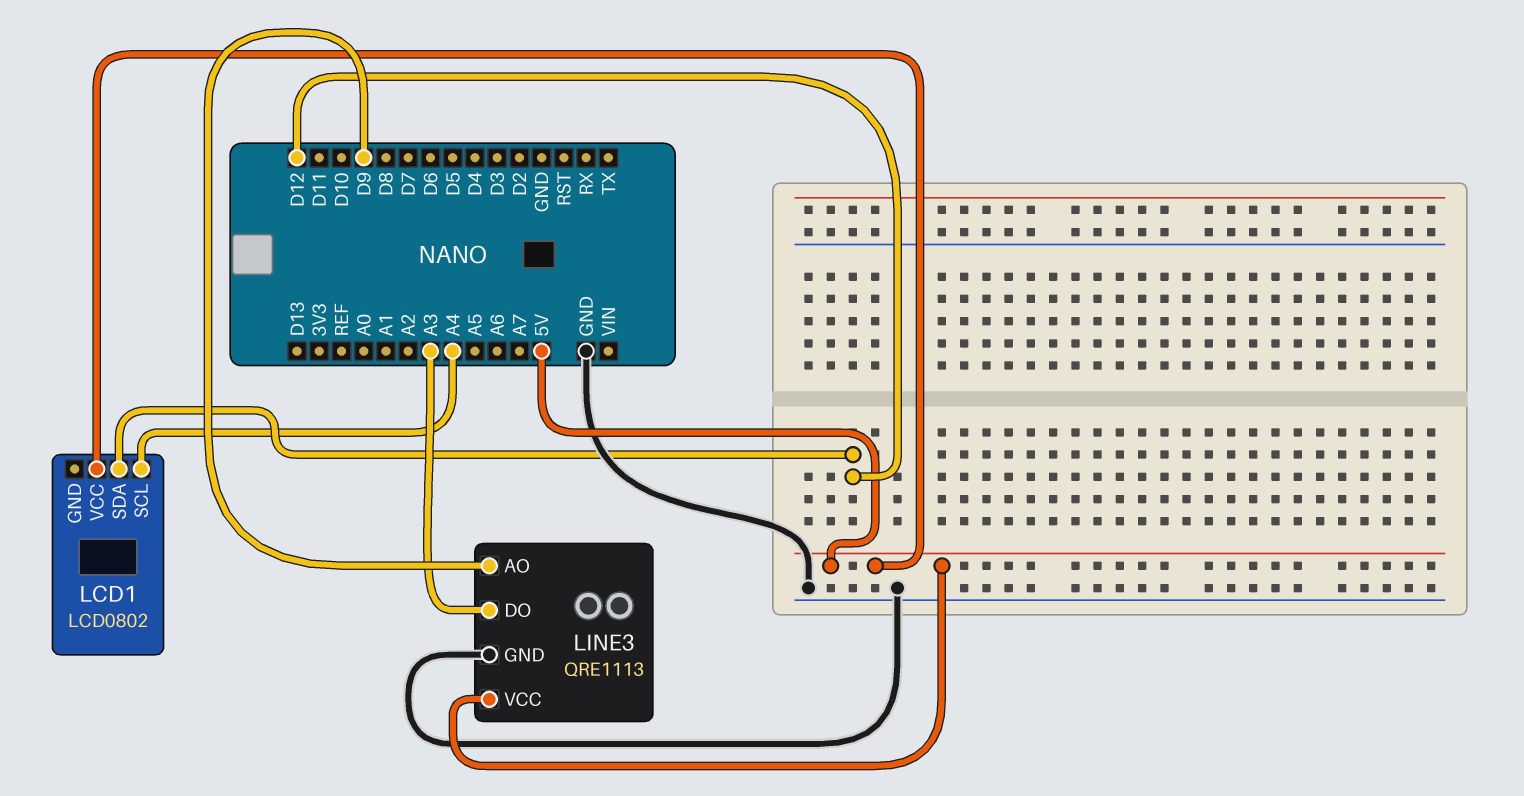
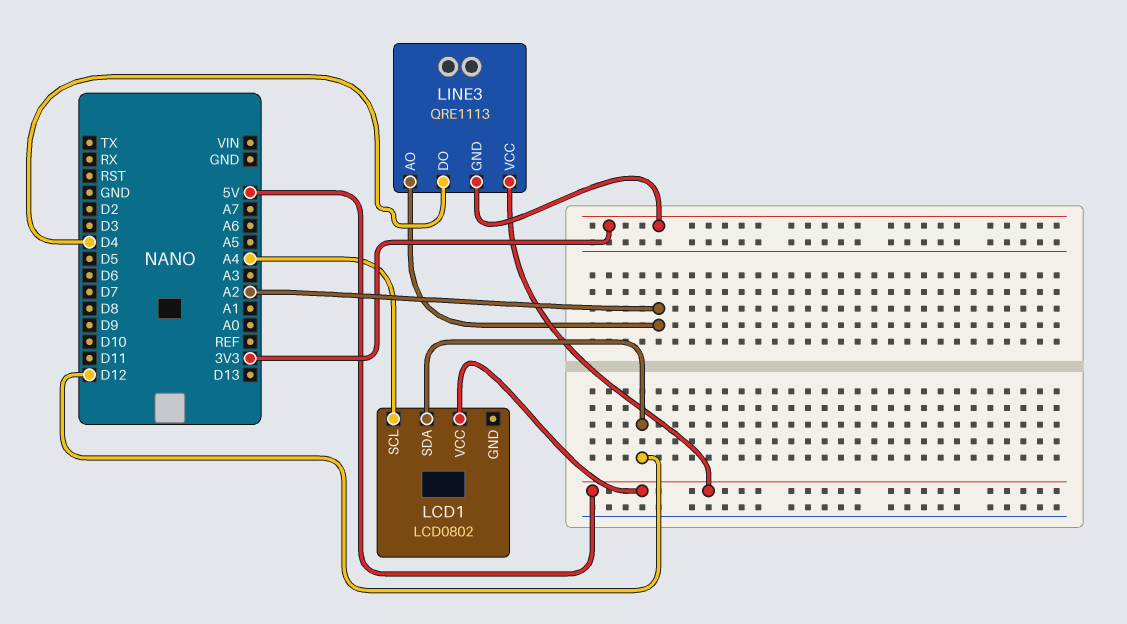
LINE3 pin AO: D9 -> A2
LINE3 pin DO: A3 -> D4
LINE3 pin GND: GND -> 3V3

